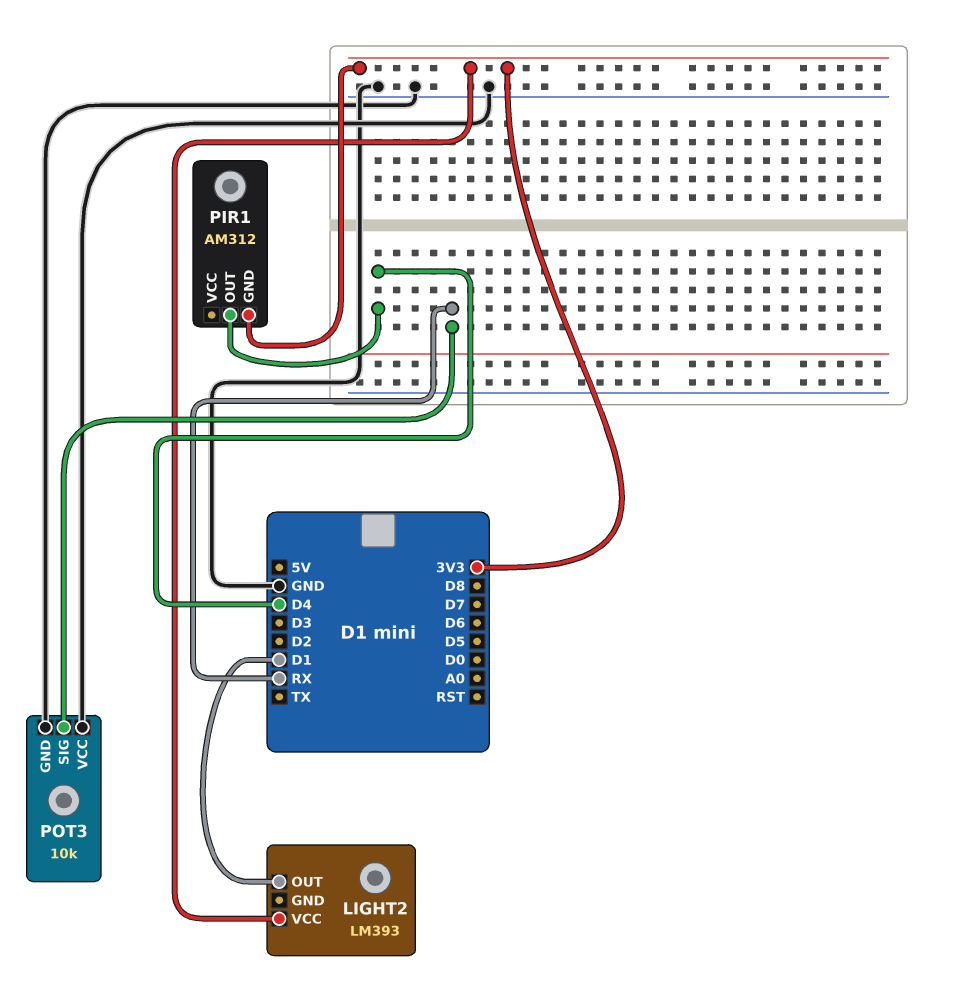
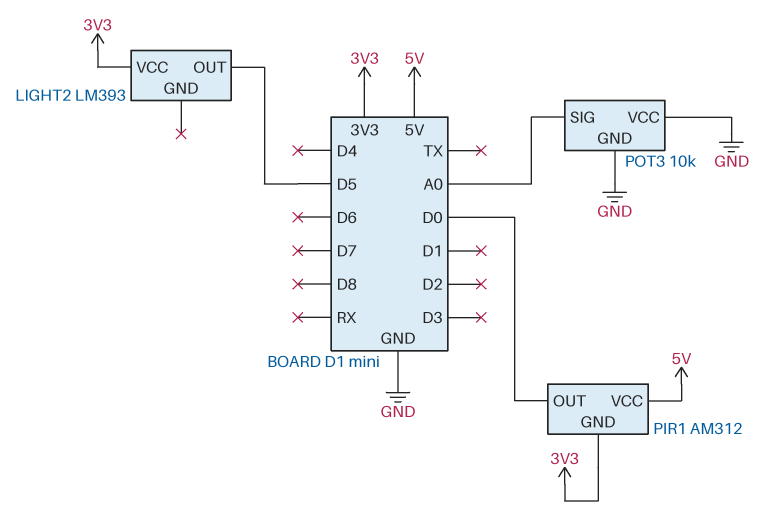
LIGHT2 pin OUT: D1 -> D5
PIR1 pin OUT: D4 -> D0
PIR1 pin VCC: none -> 5V
POT3 pin SIG: RX -> A0

